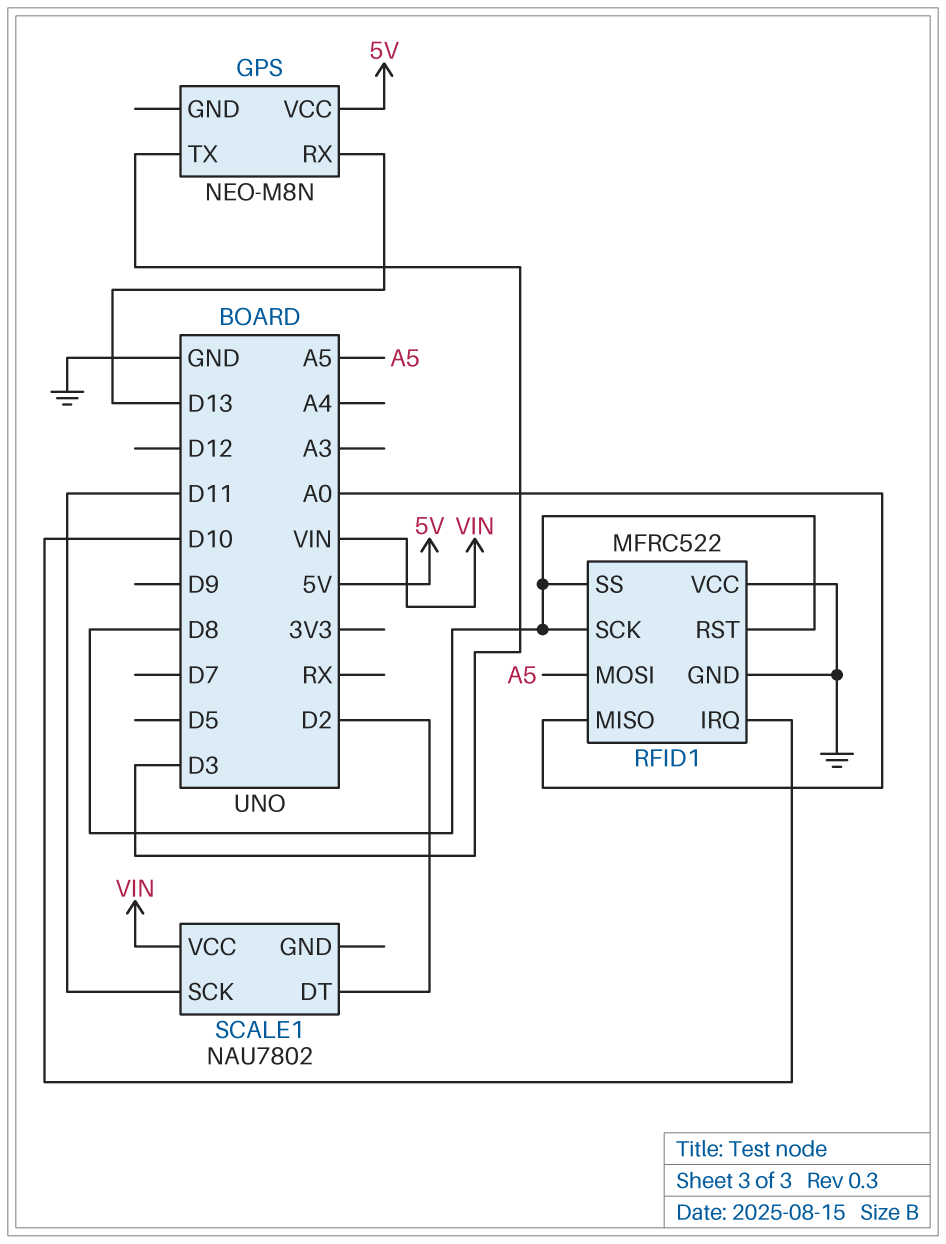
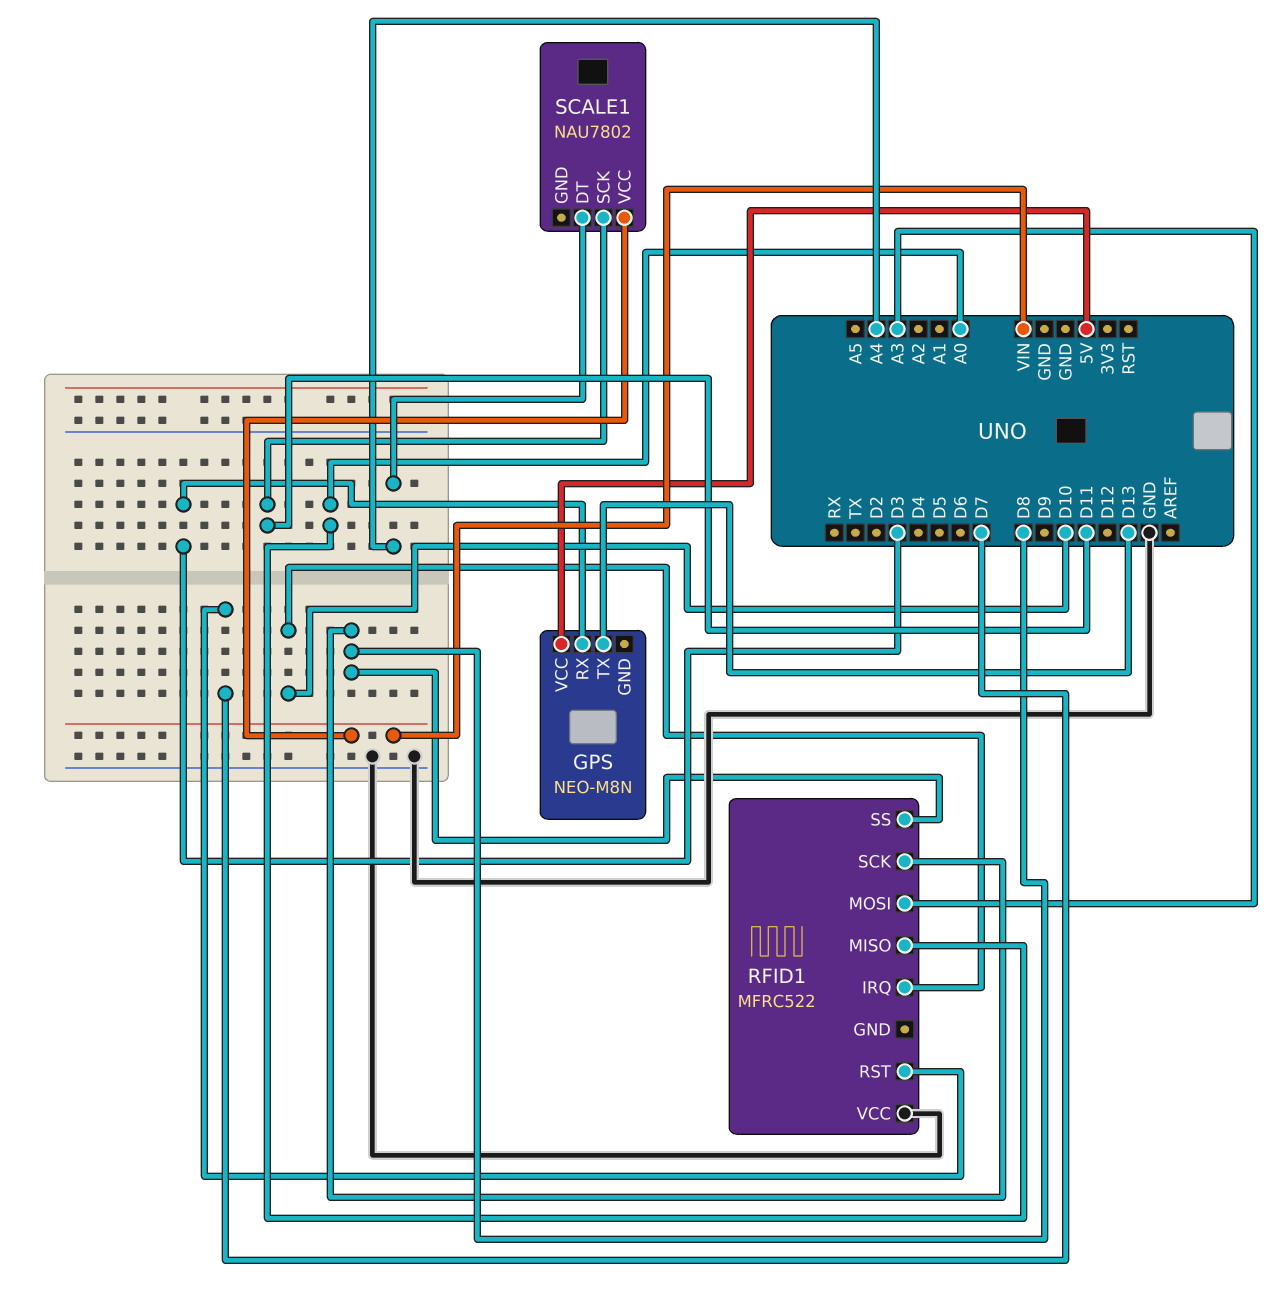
GPS pin RX: D13 -> D3
GPS pin TX: D3 -> D13
RFID1 pin GND: GND -> none
RFID1 pin MOSI: A5 -> A3
RFID1 pin RST: D8 -> D7
SCALE1 pin DT: D2 -> A4

